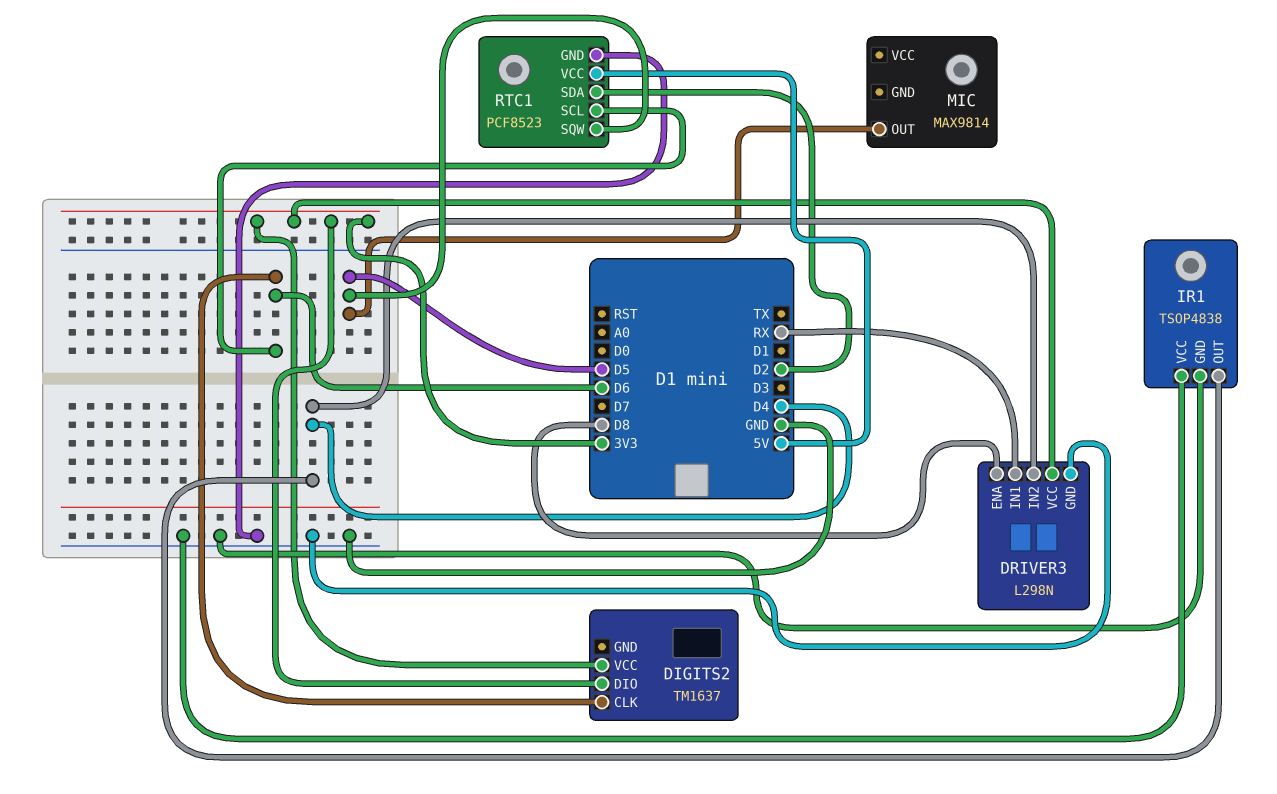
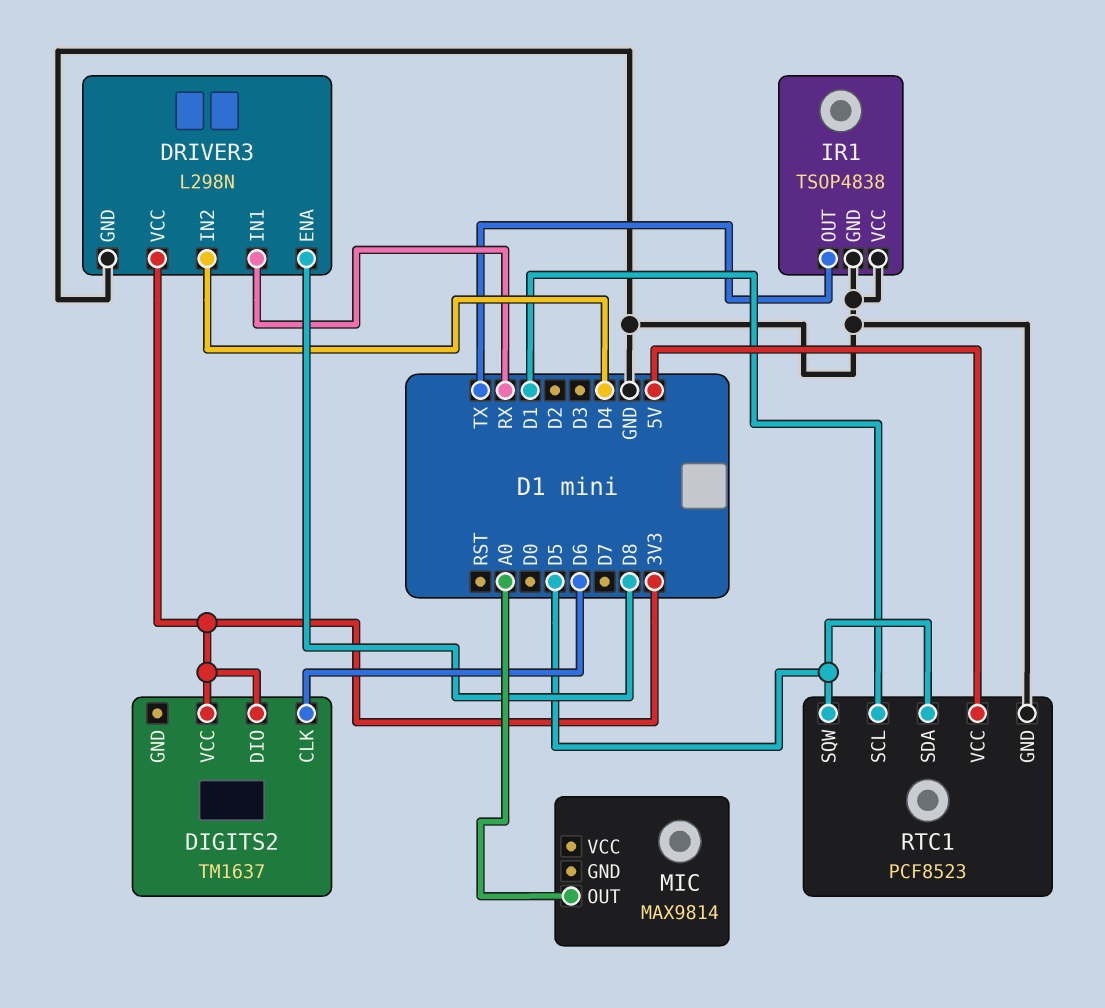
IR1 pin OUT: D4 -> TX
MIC pin OUT: D5 -> A0
RTC1 pin SCL: D6 -> D1
RTC1 pin SDA: D2 -> D5

